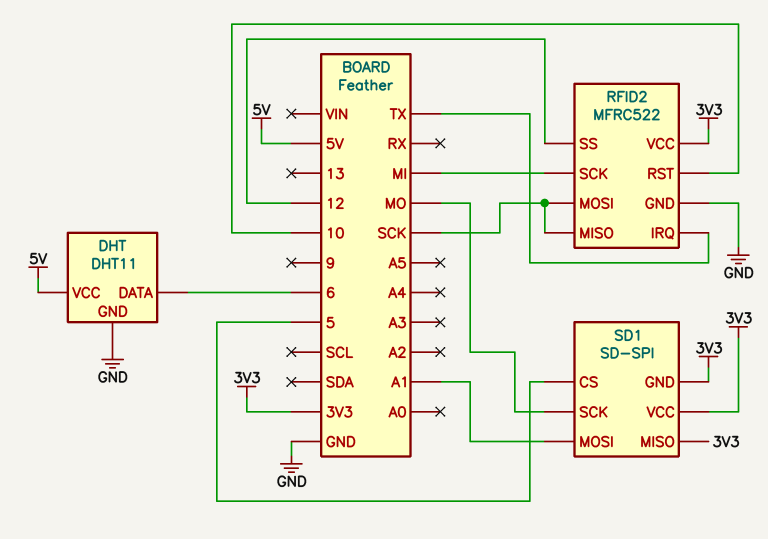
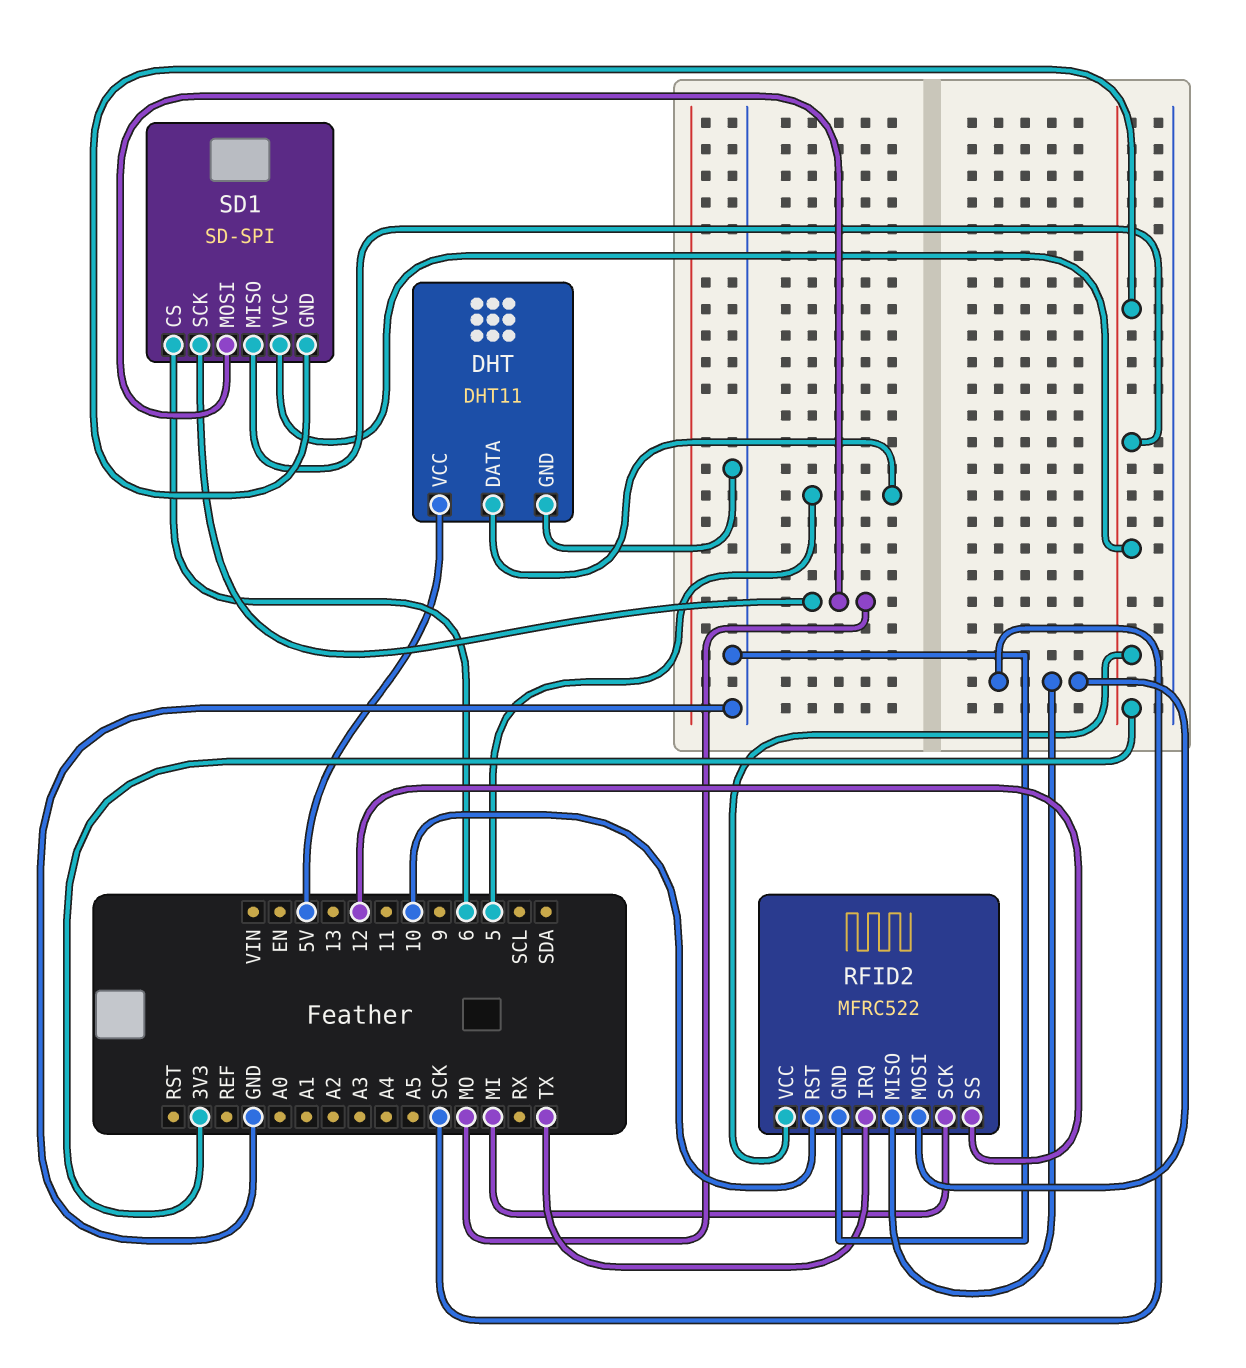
DHT pin DATA: 6 -> 5
SD1 pin CS: 5 -> 6
SD1 pin MOSI: A1 -> MO

